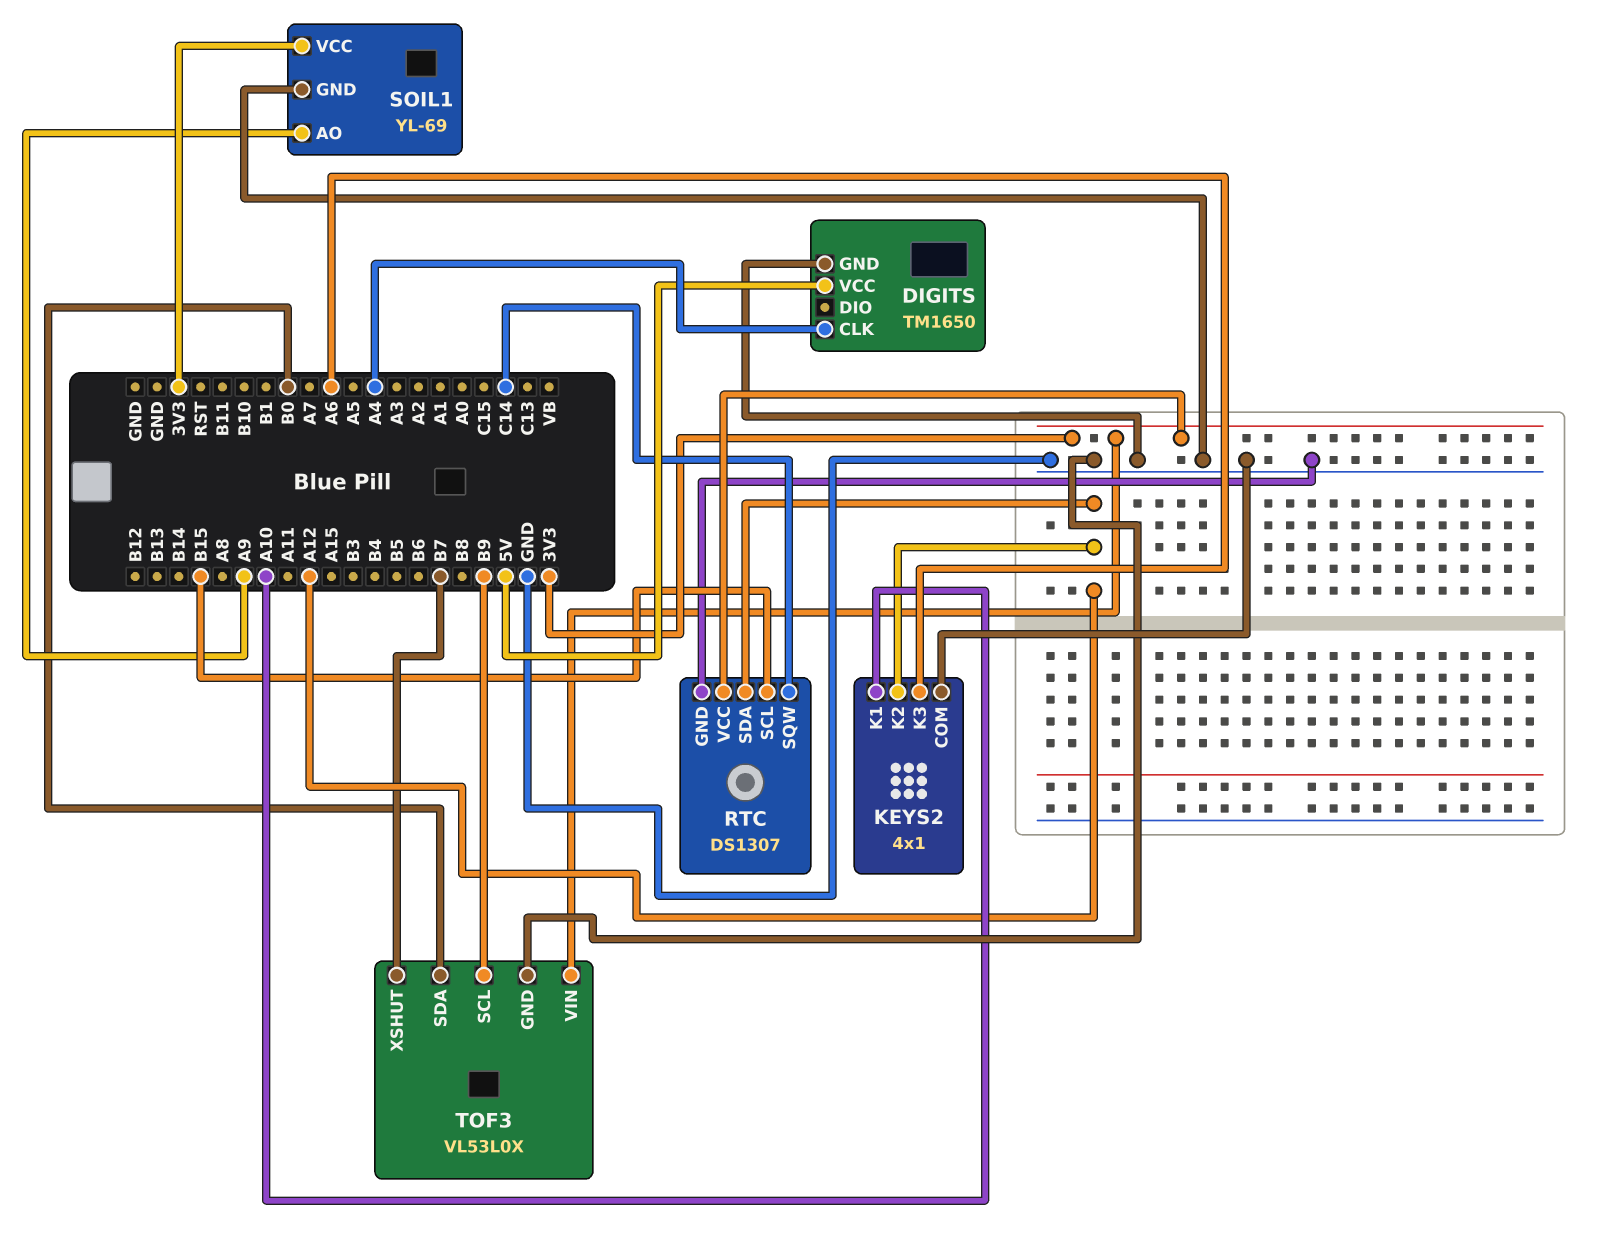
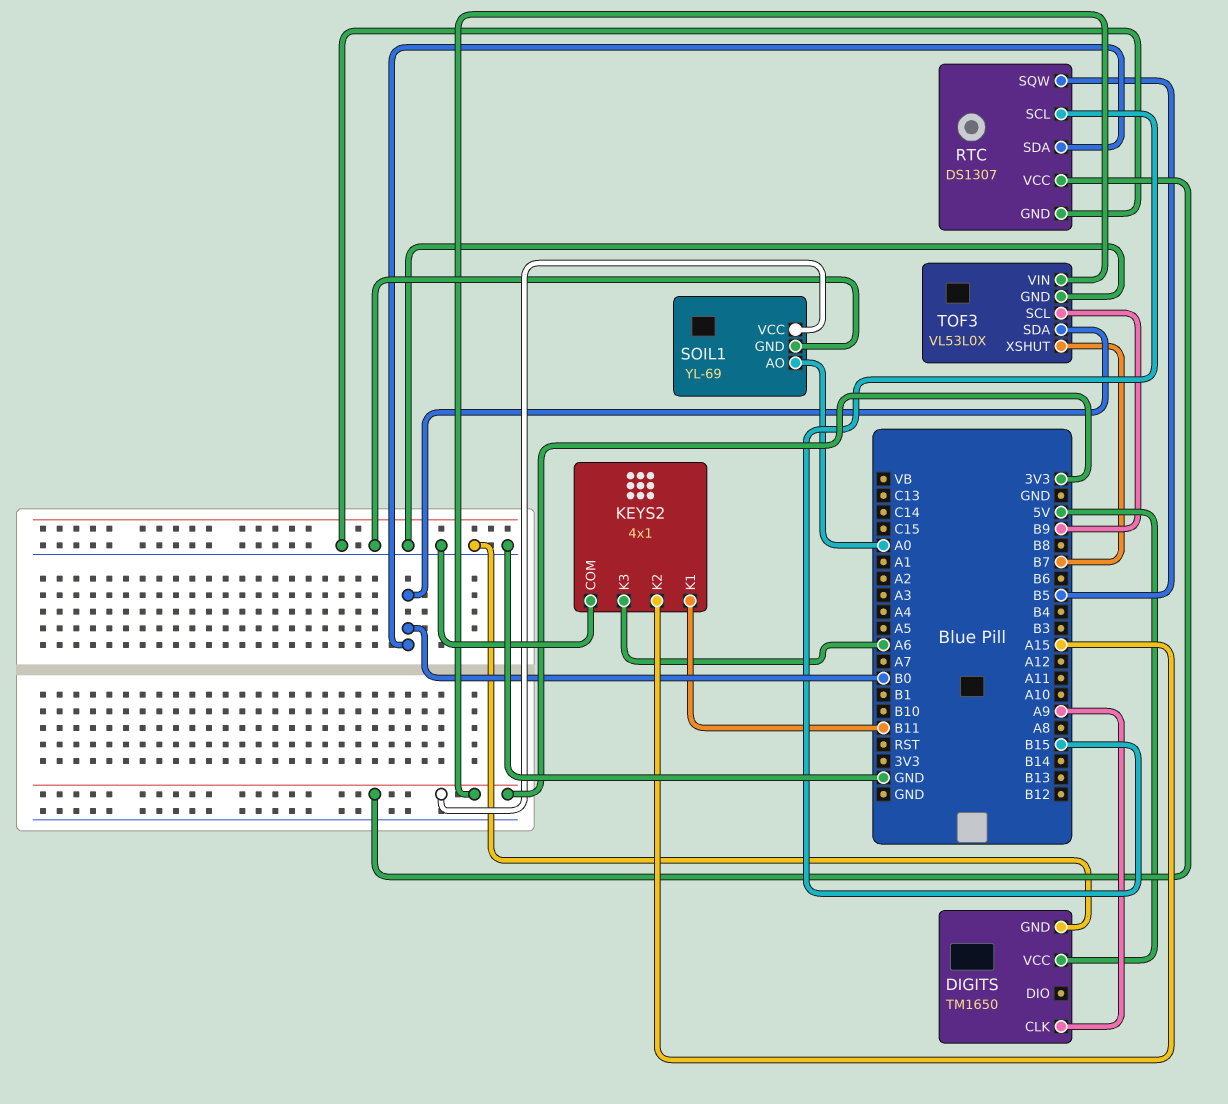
DIGITS pin CLK: A4 -> A9
KEYS2 pin K1: A10 -> B11
KEYS2 pin K2: A12 -> A15
RTC pin SDA: A12 -> B0
RTC pin SQW: C14 -> B5
SOIL1 pin AO: A9 -> A0

